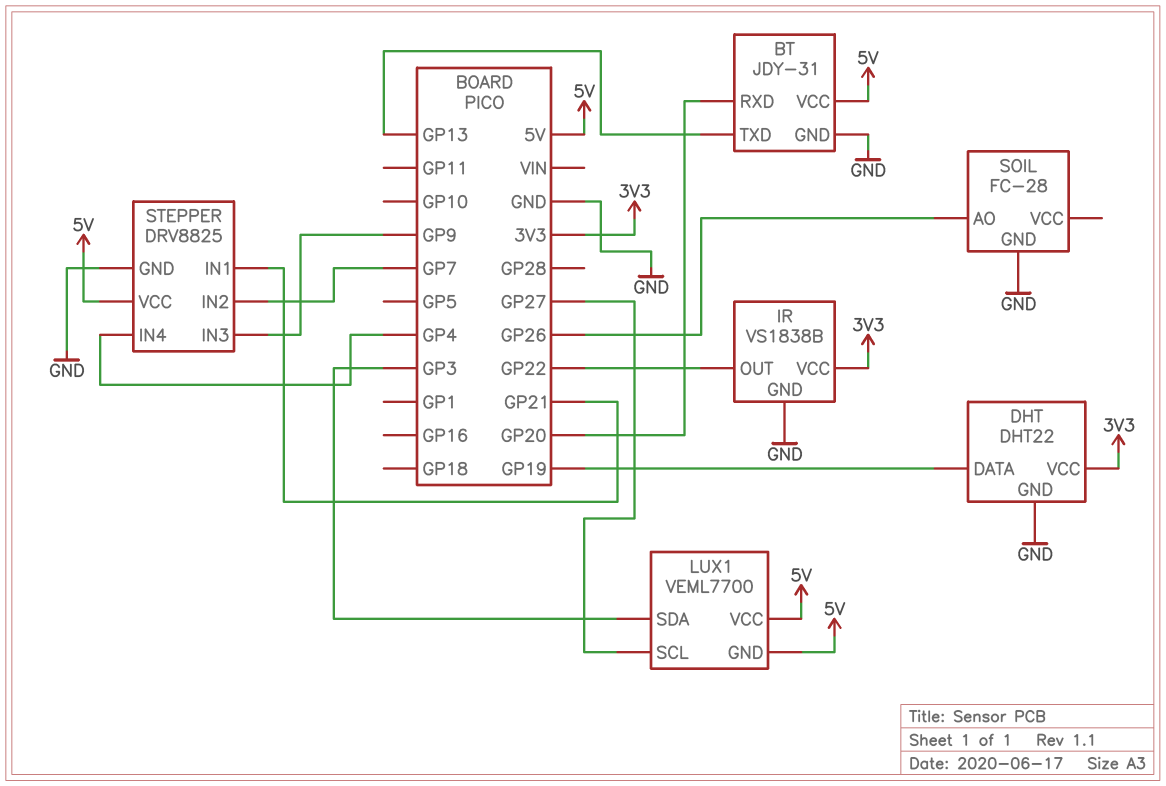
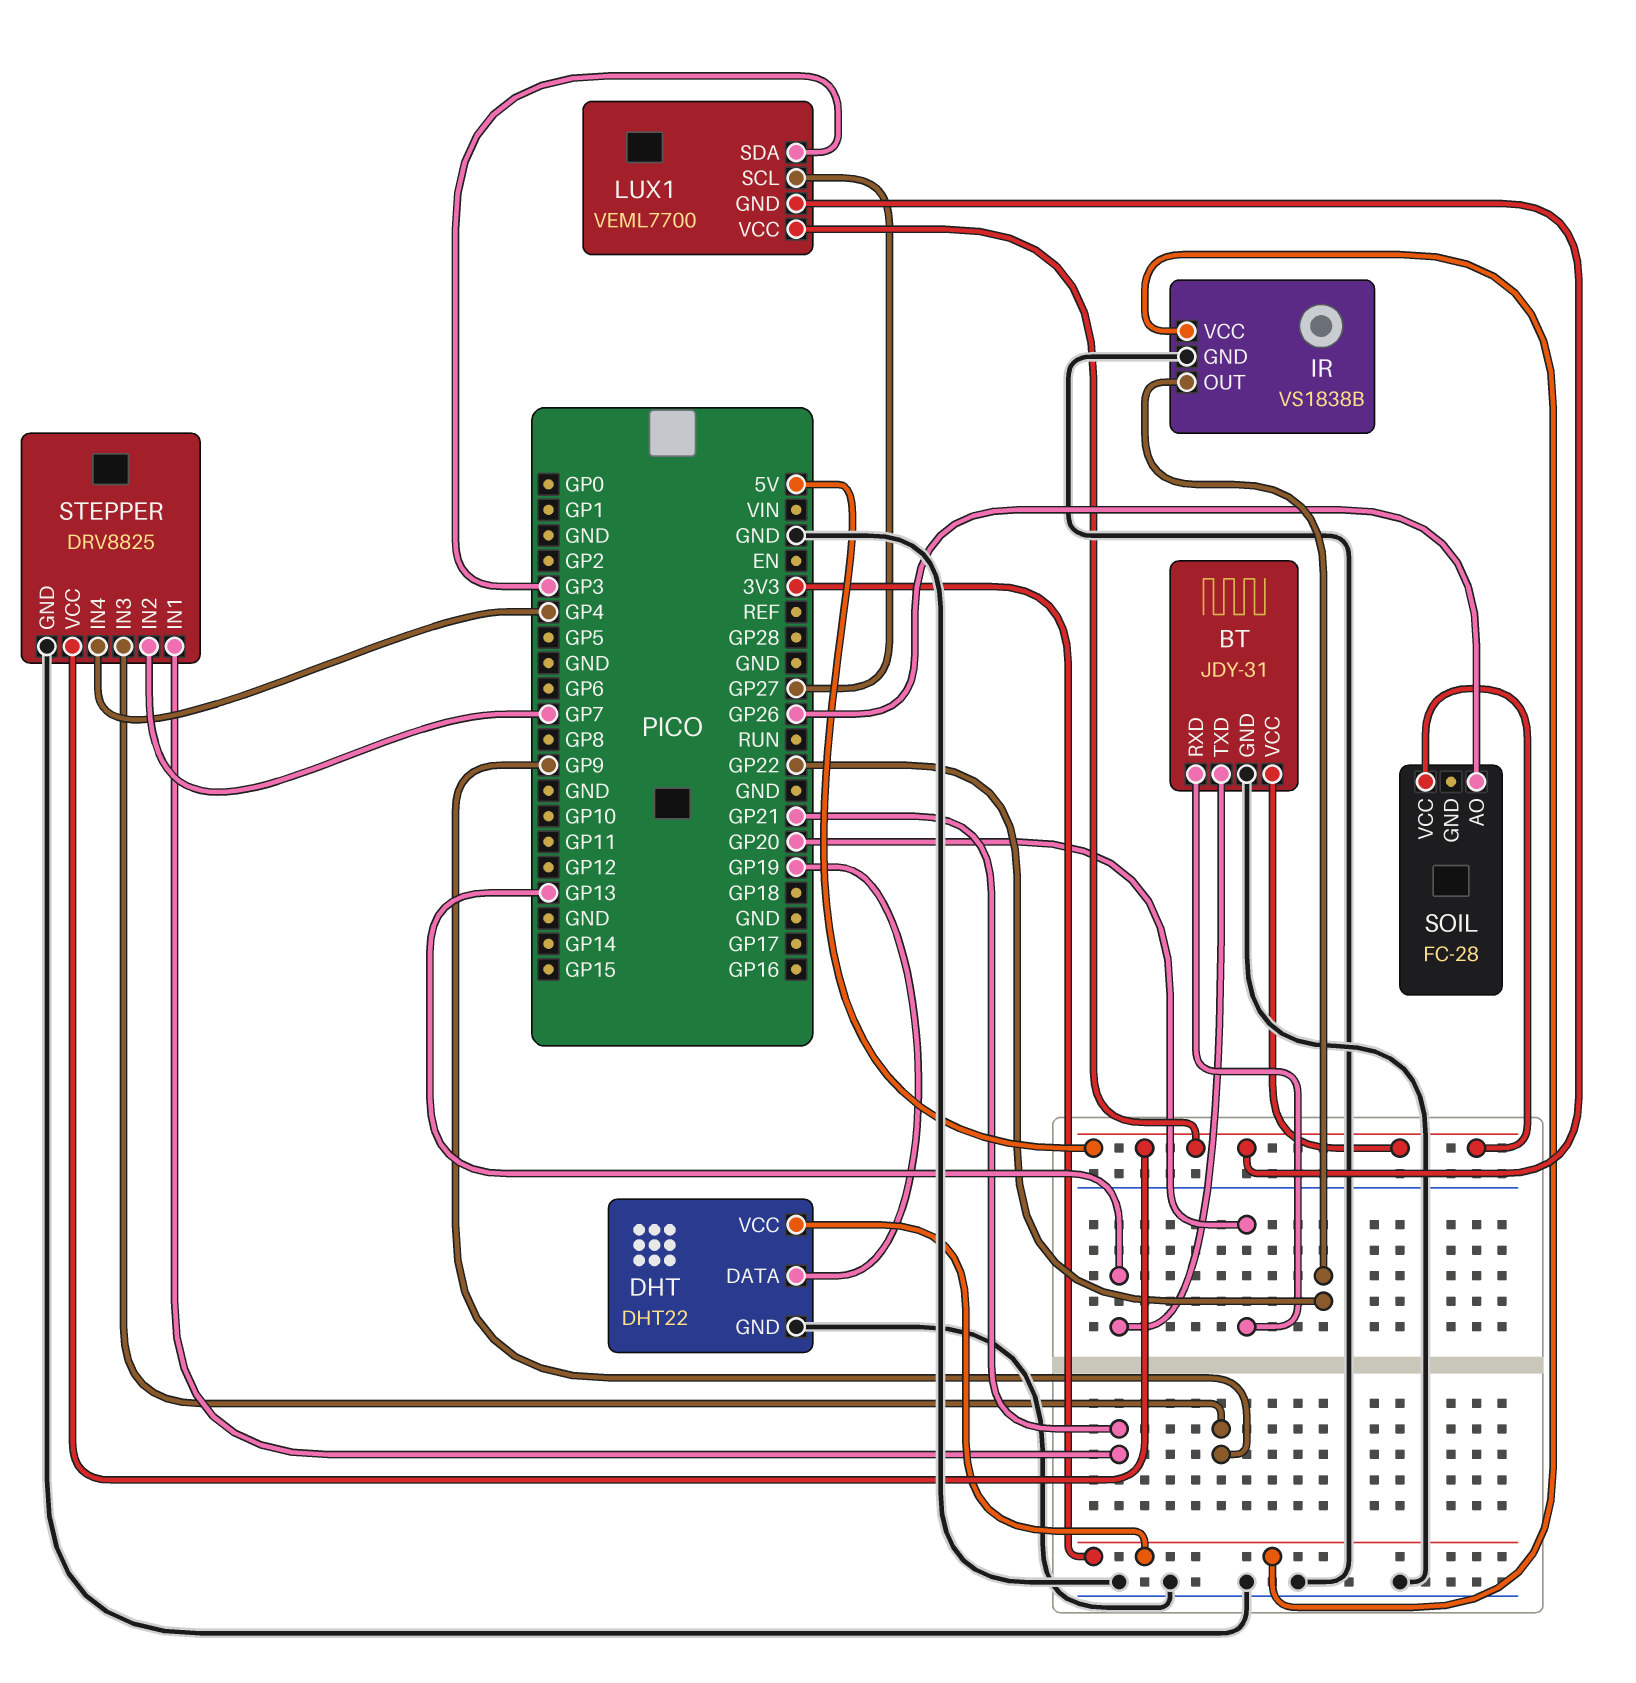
SOIL pin GND: GND -> none
SOIL pin VCC: none -> 5V

